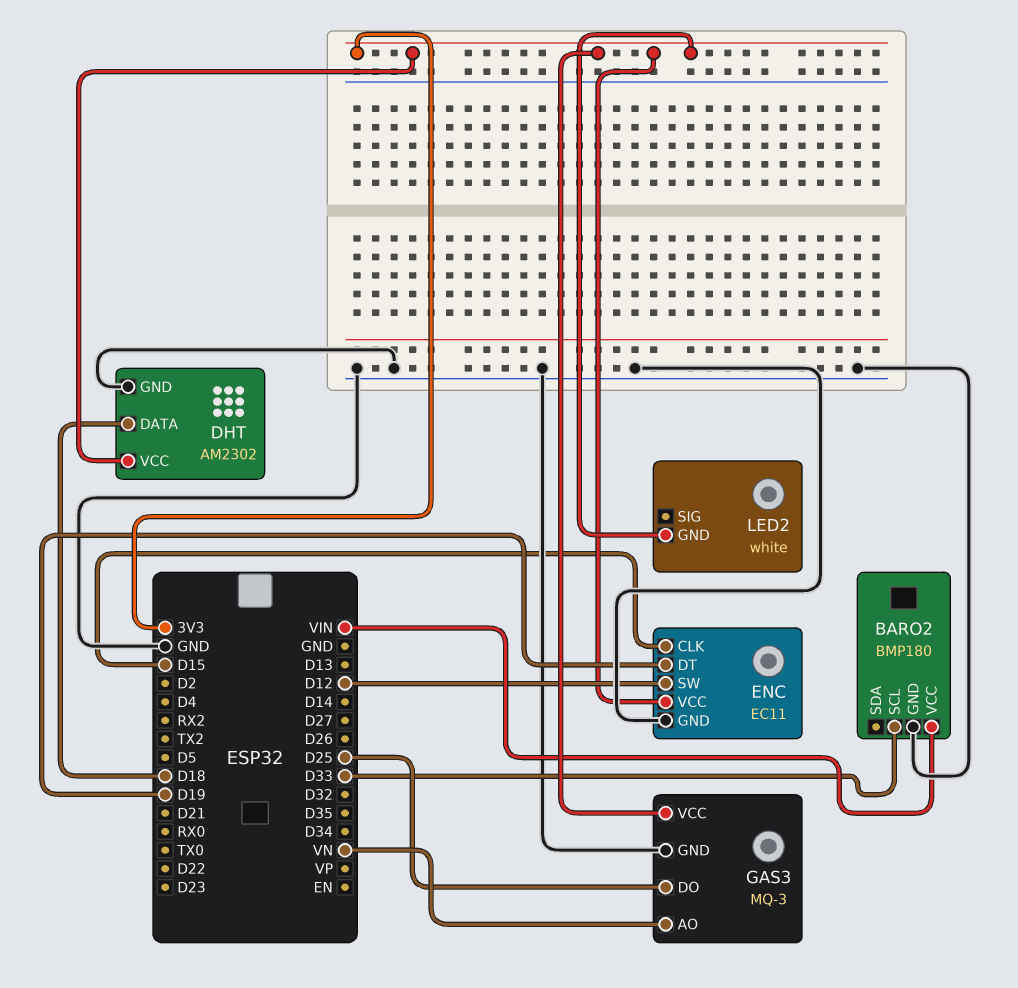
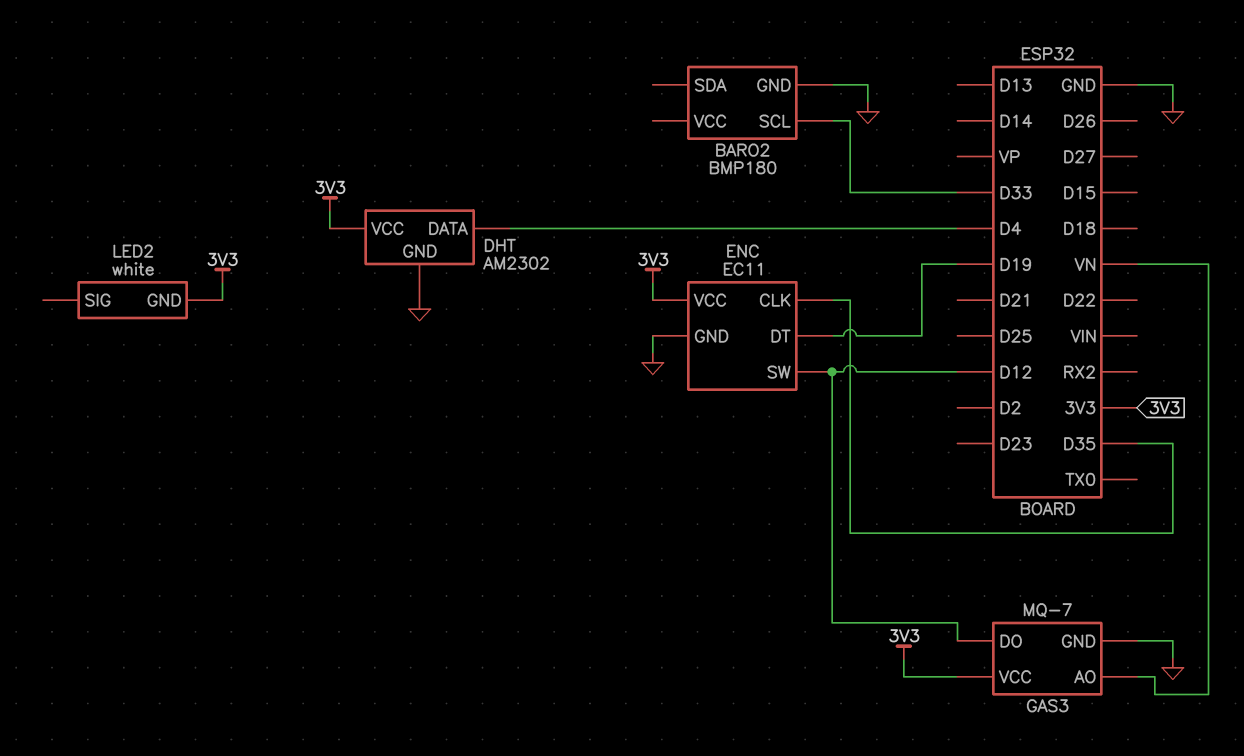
BARO2 pin VCC: VIN -> none
DHT pin DATA: D18 -> D4
ENC pin CLK: D15 -> D35
GAS3: MQ-3 -> MQ-7
GAS3 pin DO: D25 -> D12

